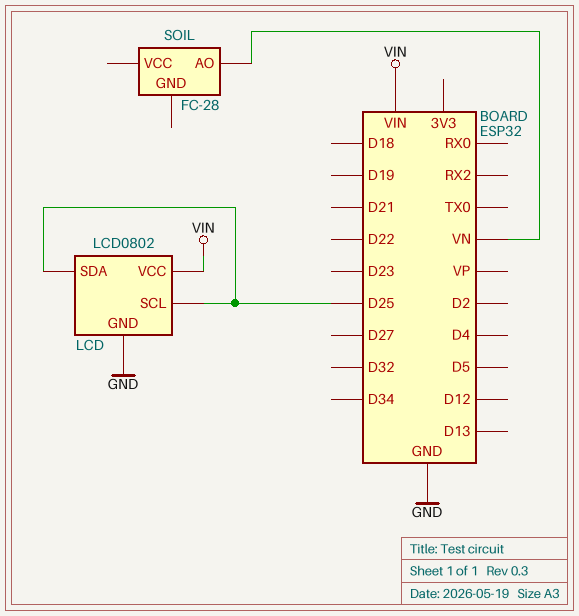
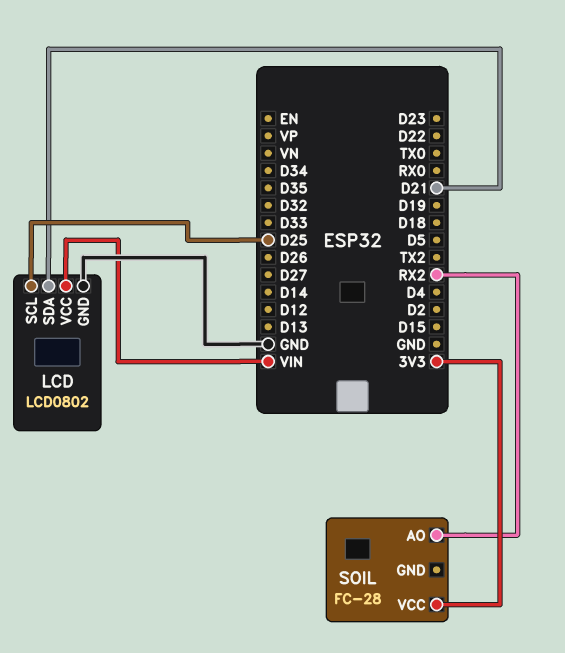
LCD pin SDA: D25 -> D21
SOIL pin AO: VN -> RX2
SOIL pin VCC: none -> 3V3

